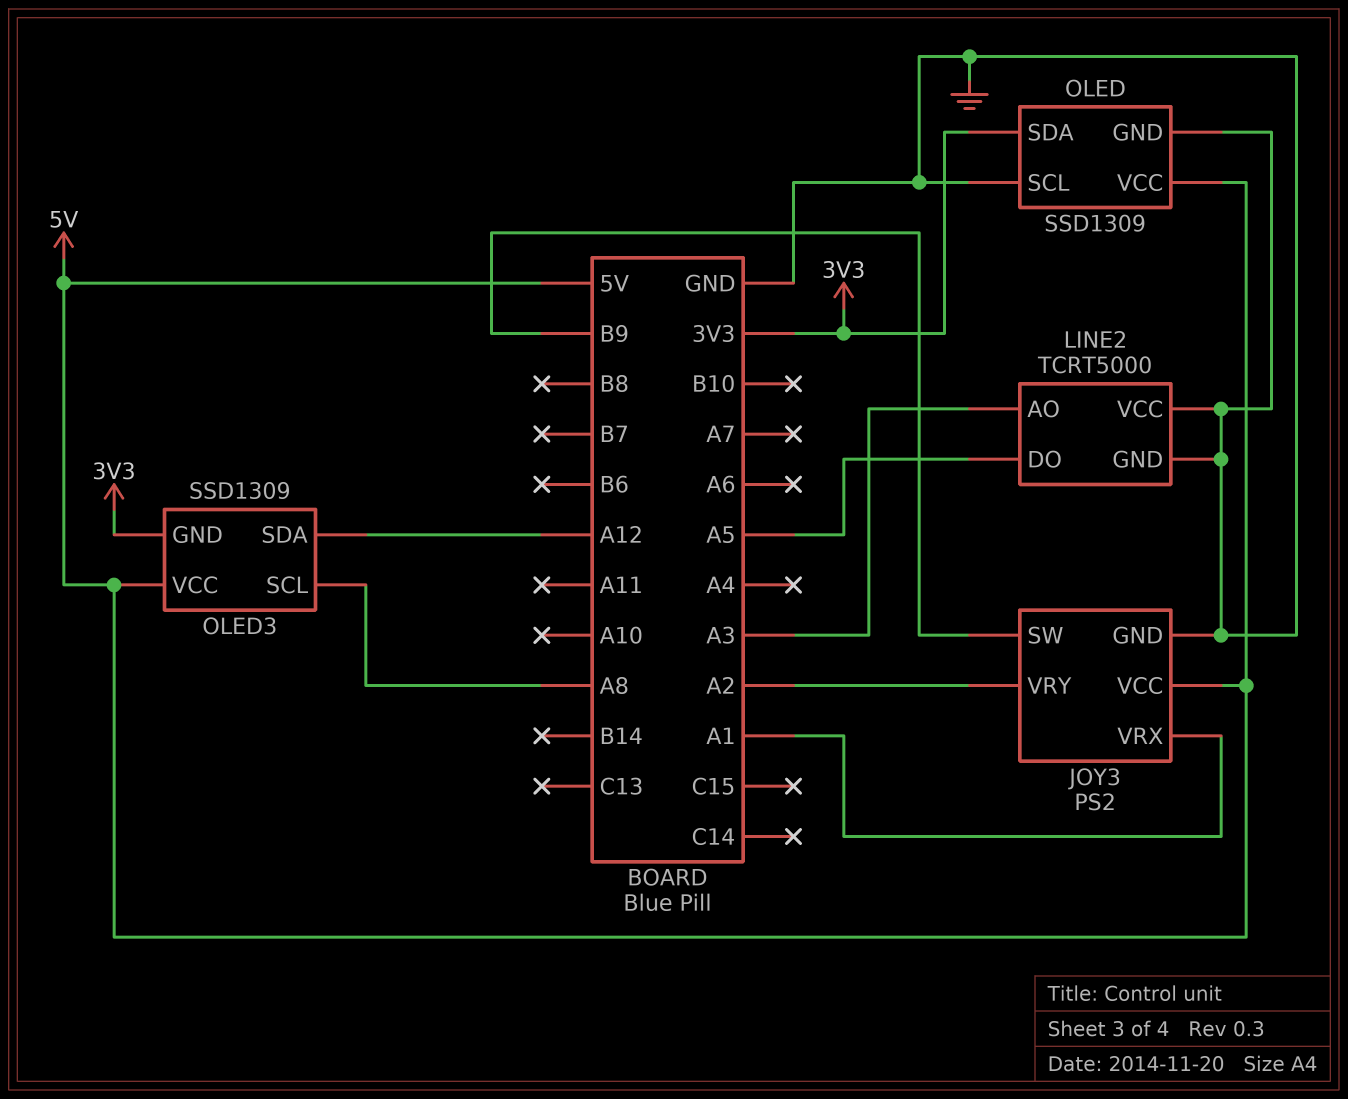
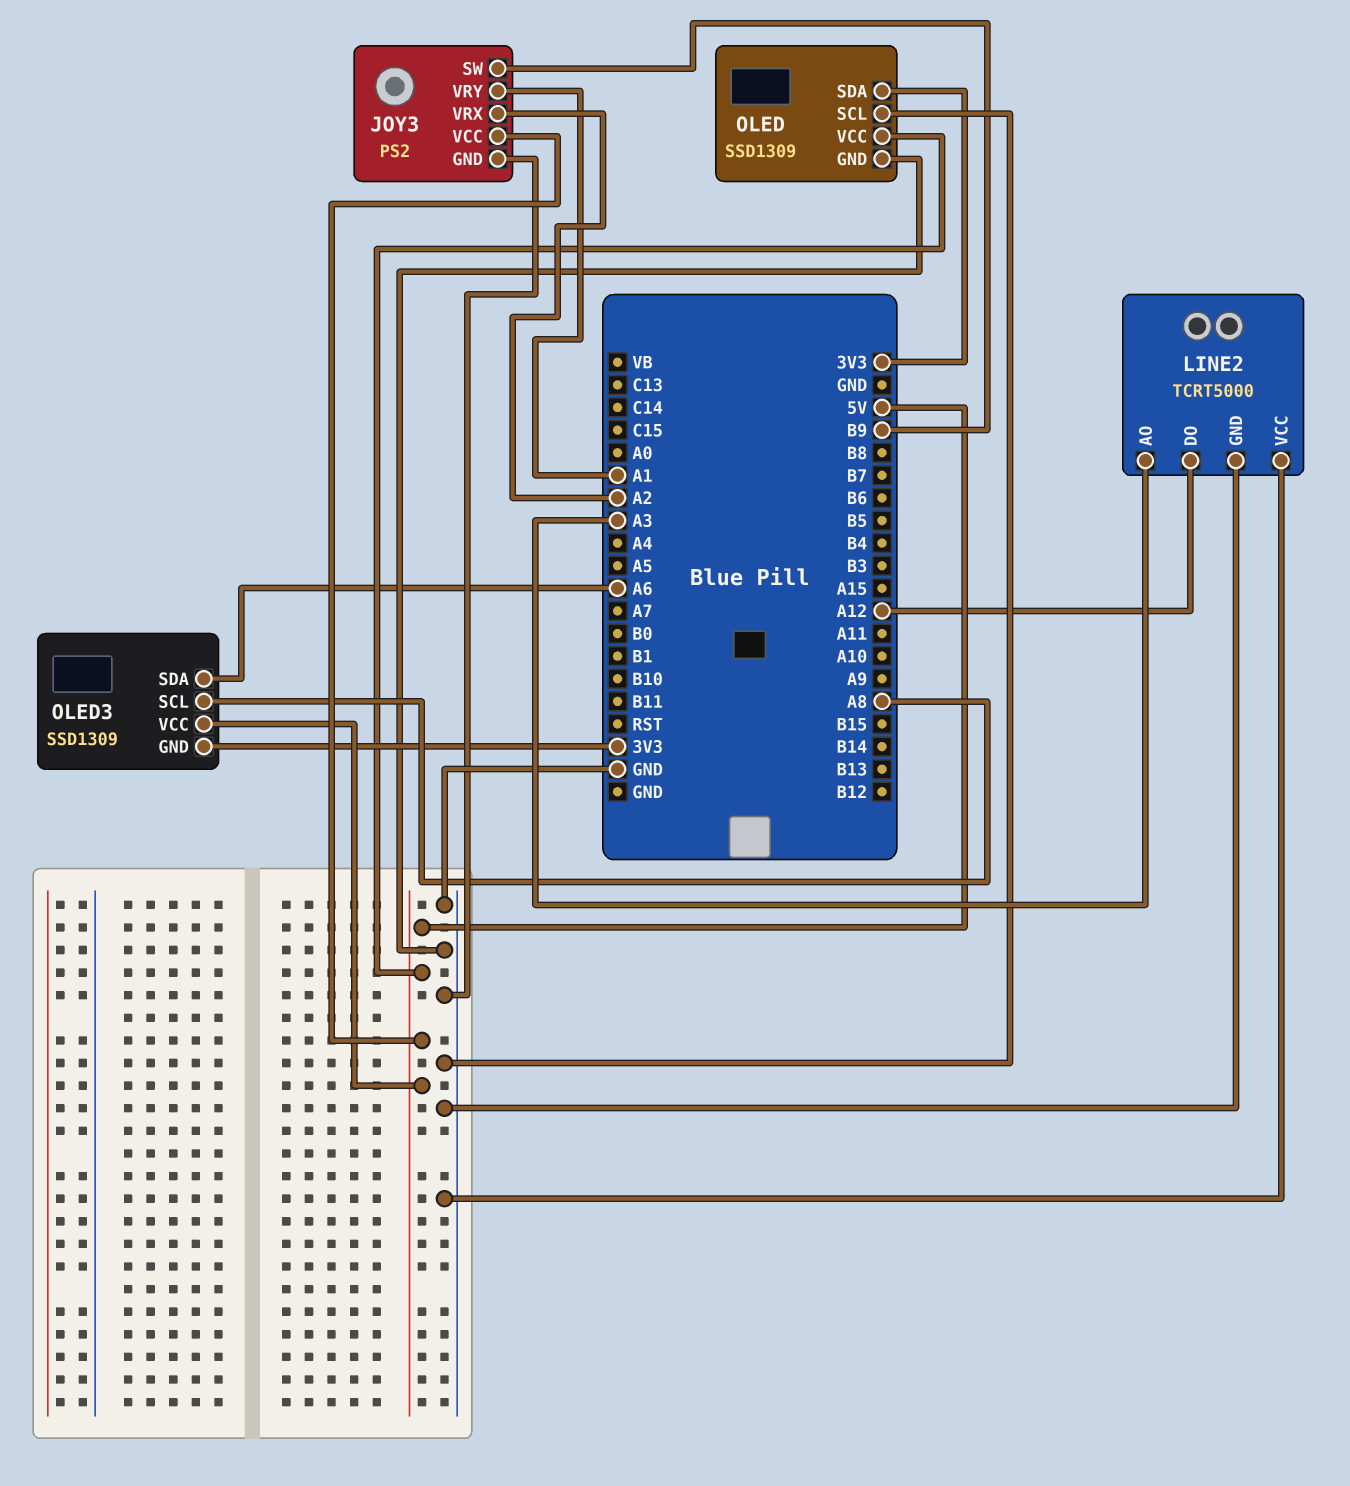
JOY3 pin VRX: A1 -> A2
JOY3 pin VRY: A2 -> A1
LINE2 pin DO: A5 -> A12
OLED3 pin SDA: A12 -> A6

